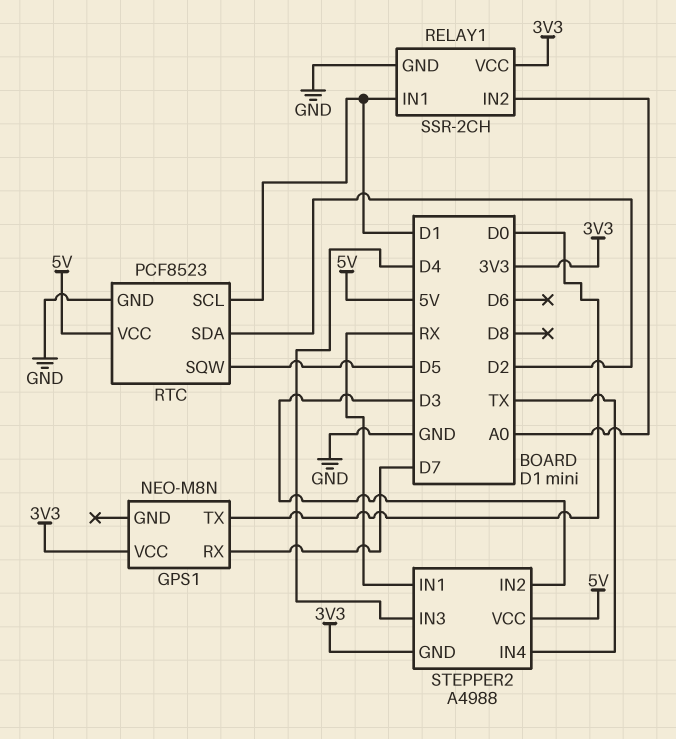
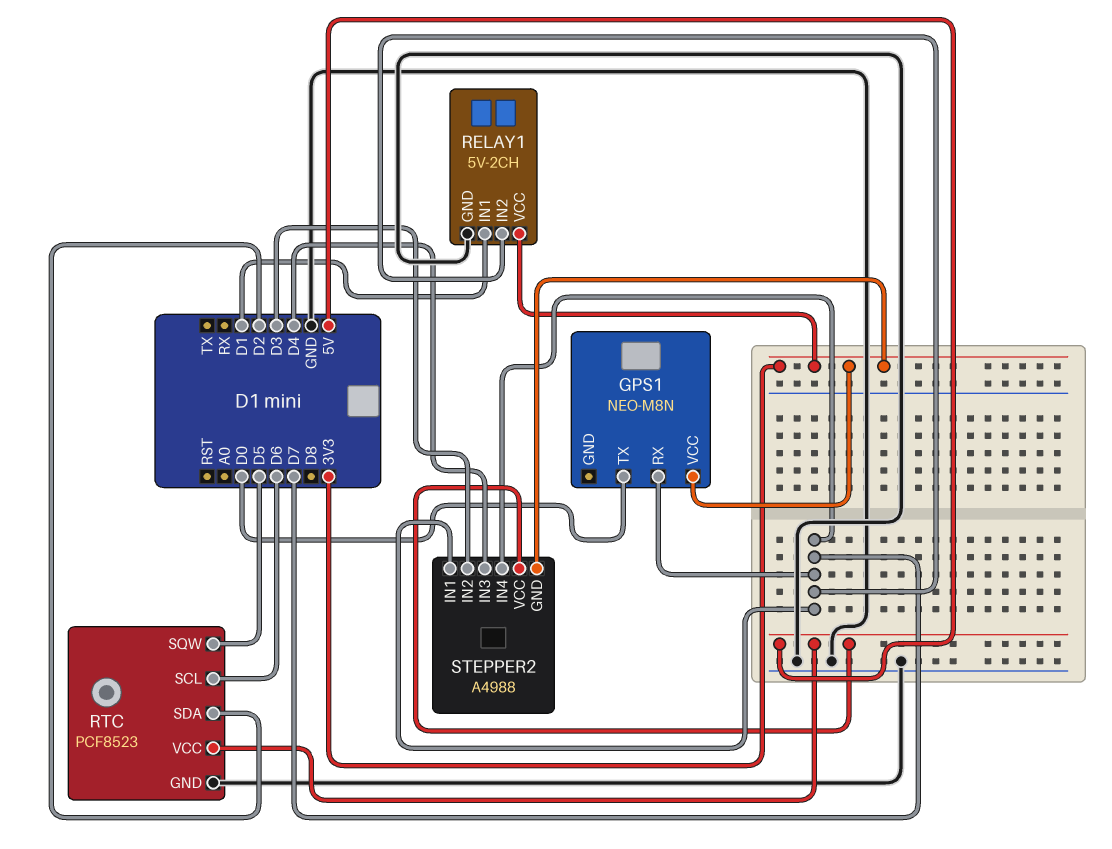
RELAY1: SSR-2CH -> 5V-2CH
RELAY1 pin IN2: A0 -> D7
RTC pin SCL: D1 -> D6
STEPPER2 pin IN1: RX -> D7
STEPPER2 pin IN4: TX -> D7

